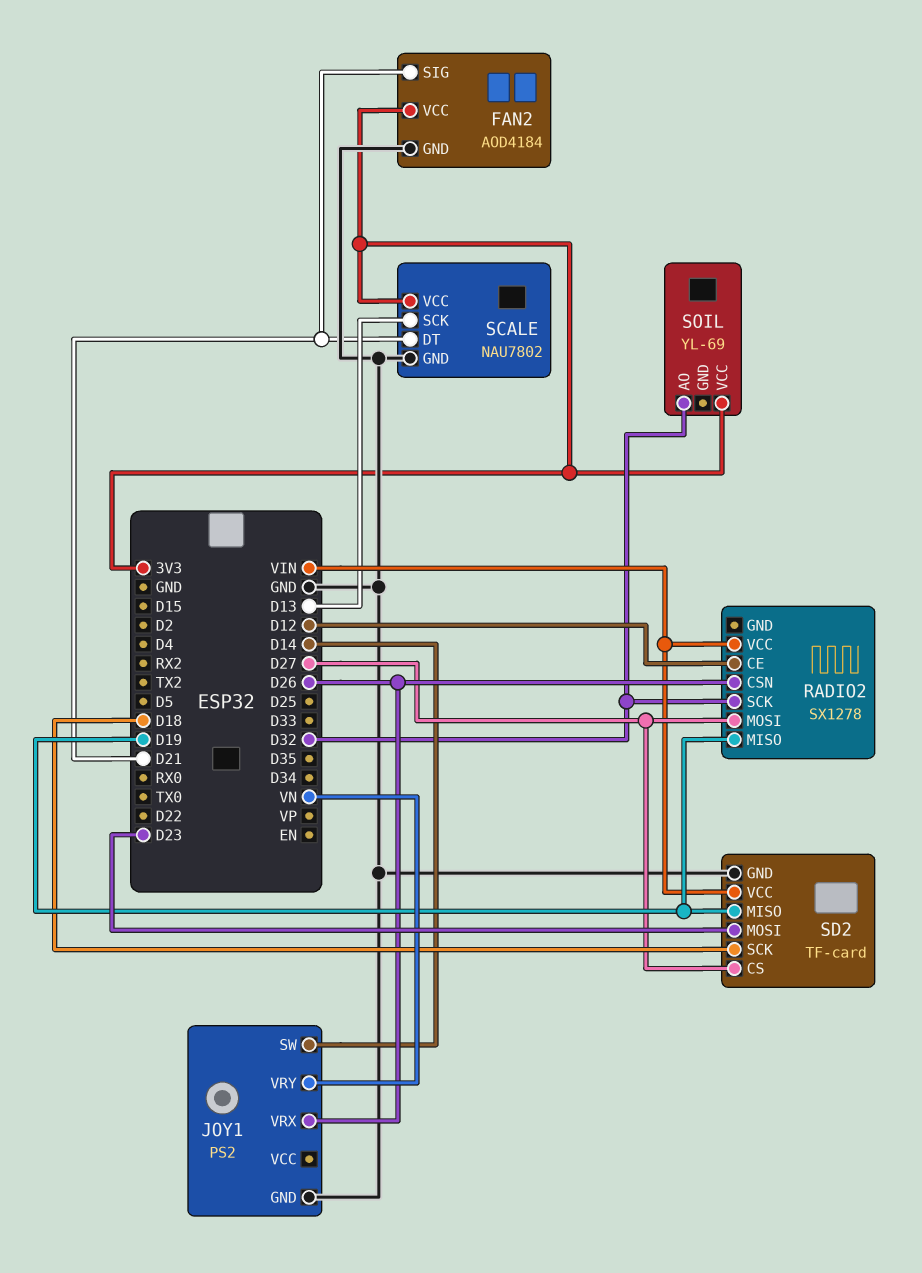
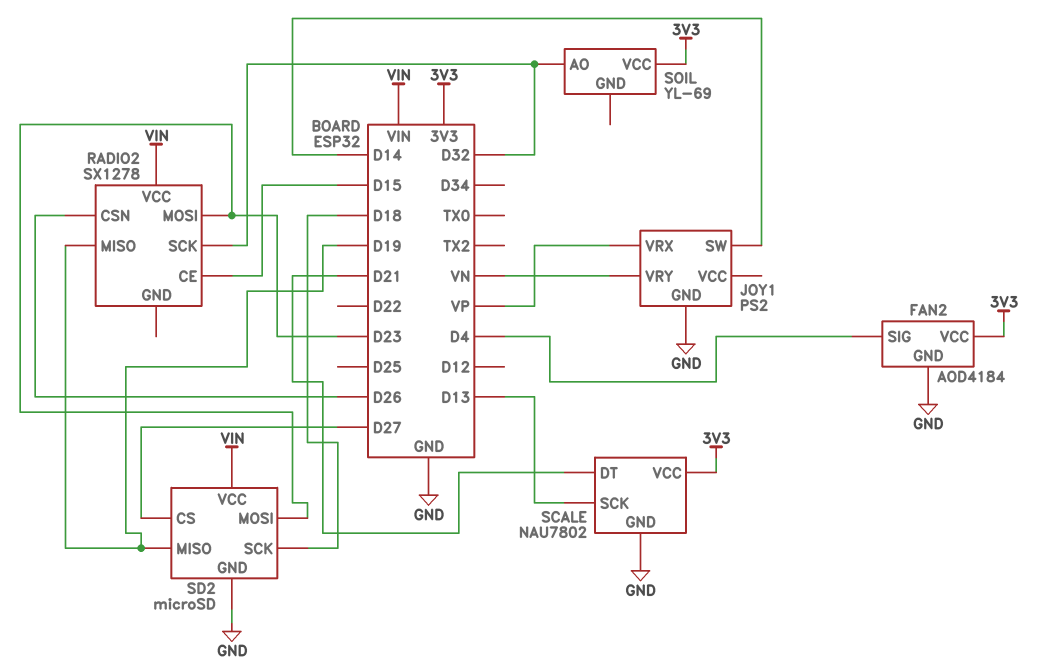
FAN2 pin SIG: D21 -> D4
JOY1 pin VRX: D26 -> VP
RADIO2 pin CE: D12 -> D15
RADIO2 pin MOSI: D27 -> D23
SD2: TF-card -> microSD

